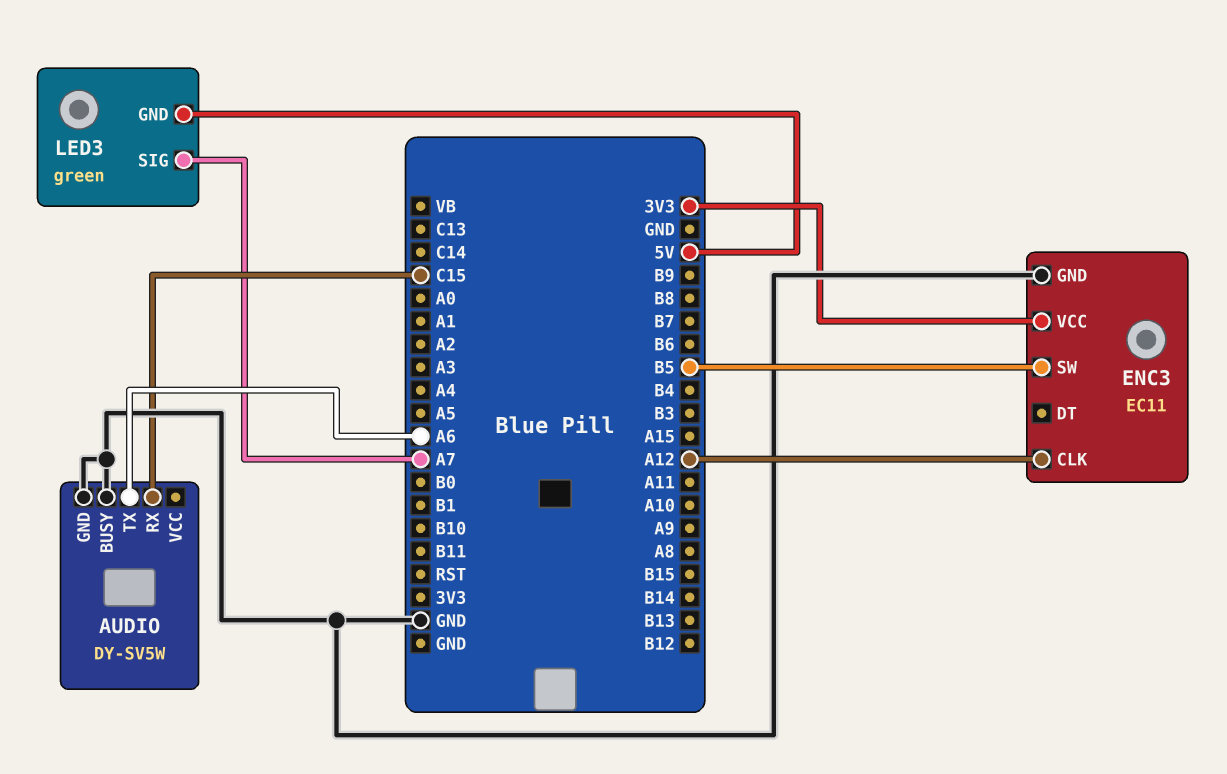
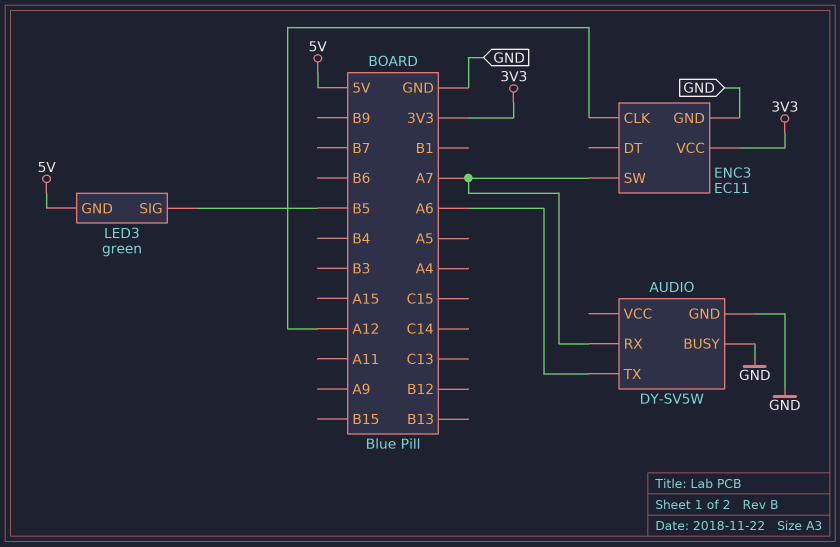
AUDIO pin RX: C15 -> A7
ENC3 pin SW: B5 -> A7
LED3 pin SIG: A7 -> B5

